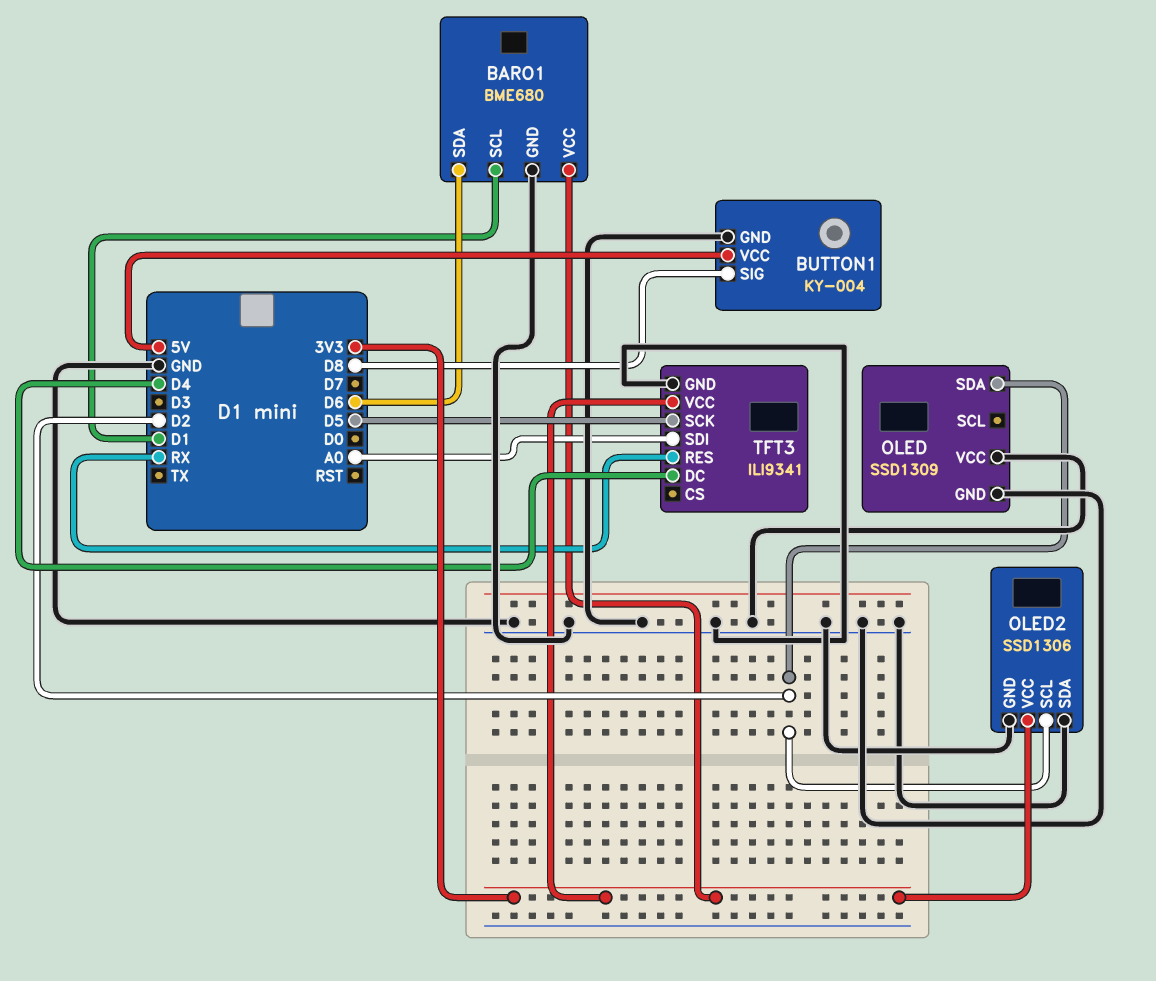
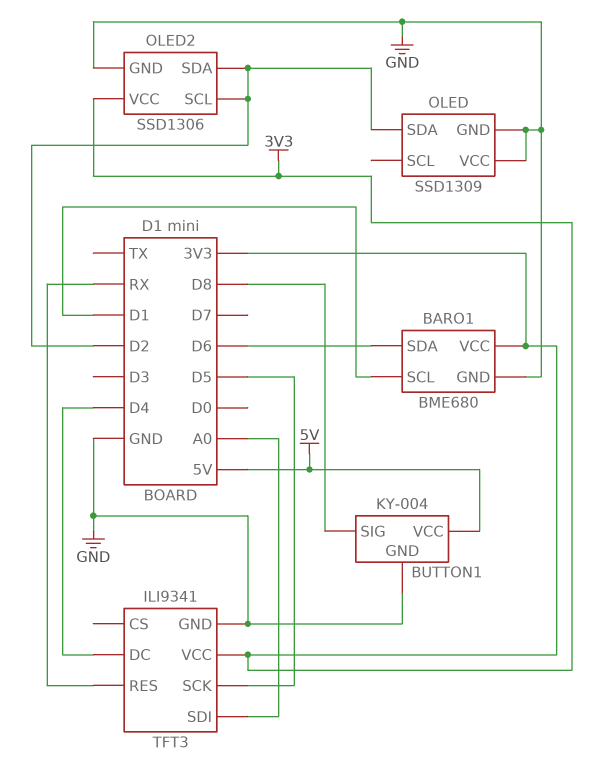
OLED2 pin SDA: GND -> D2

